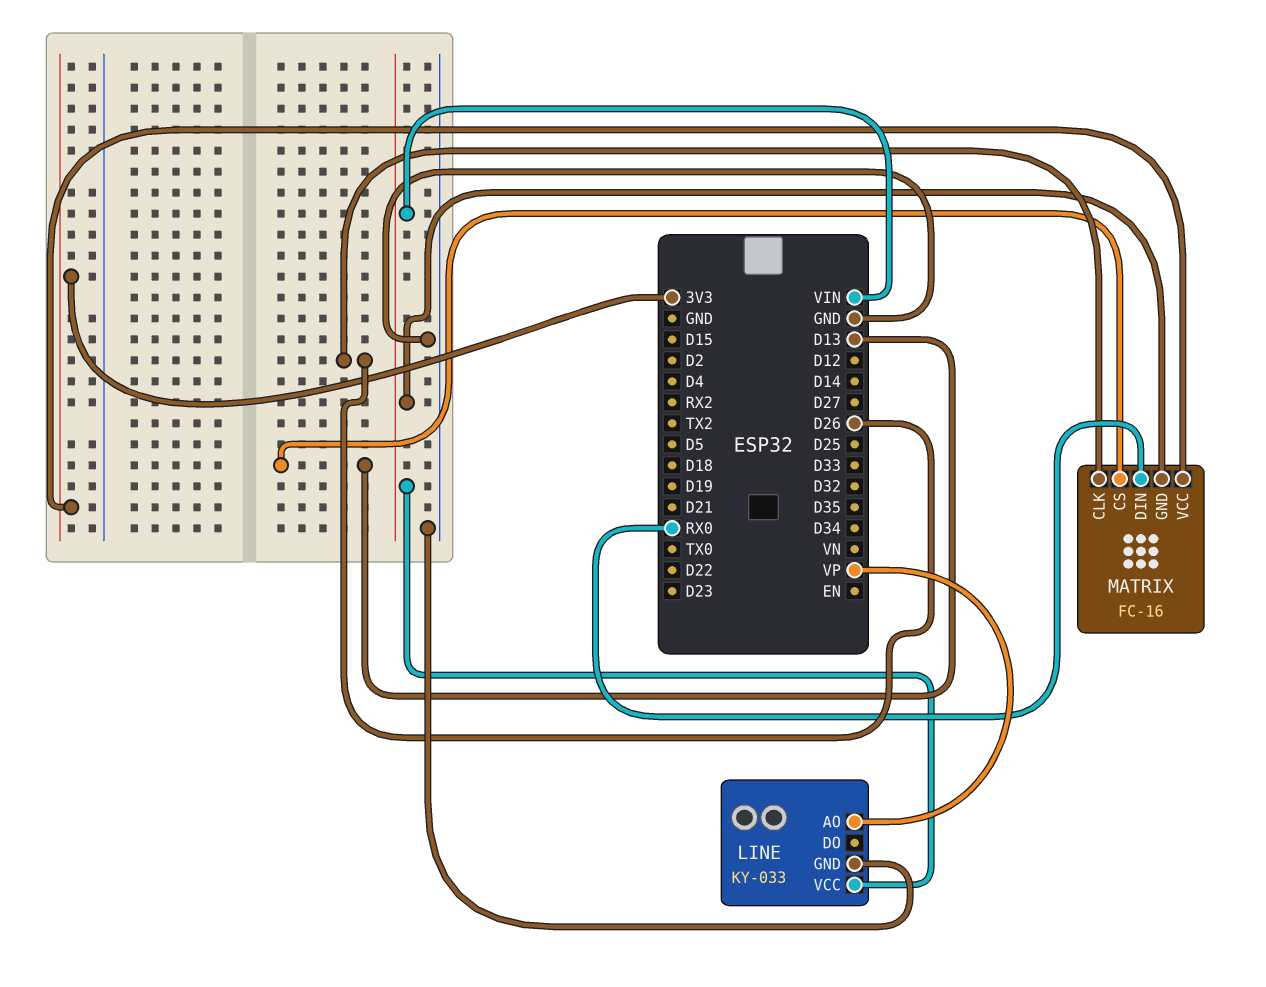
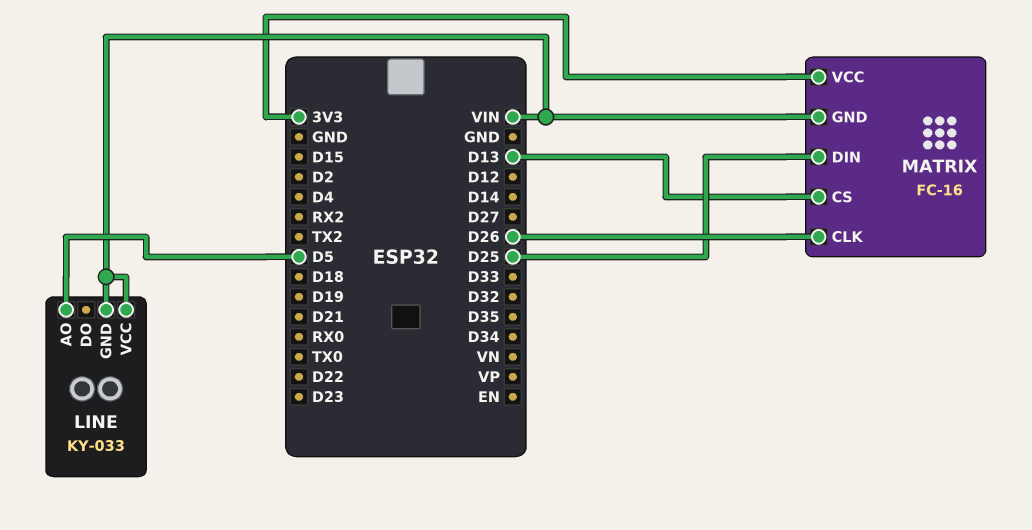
LINE pin AO: VP -> D5
LINE pin GND: GND -> VIN
MATRIX pin DIN: RX0 -> D25

